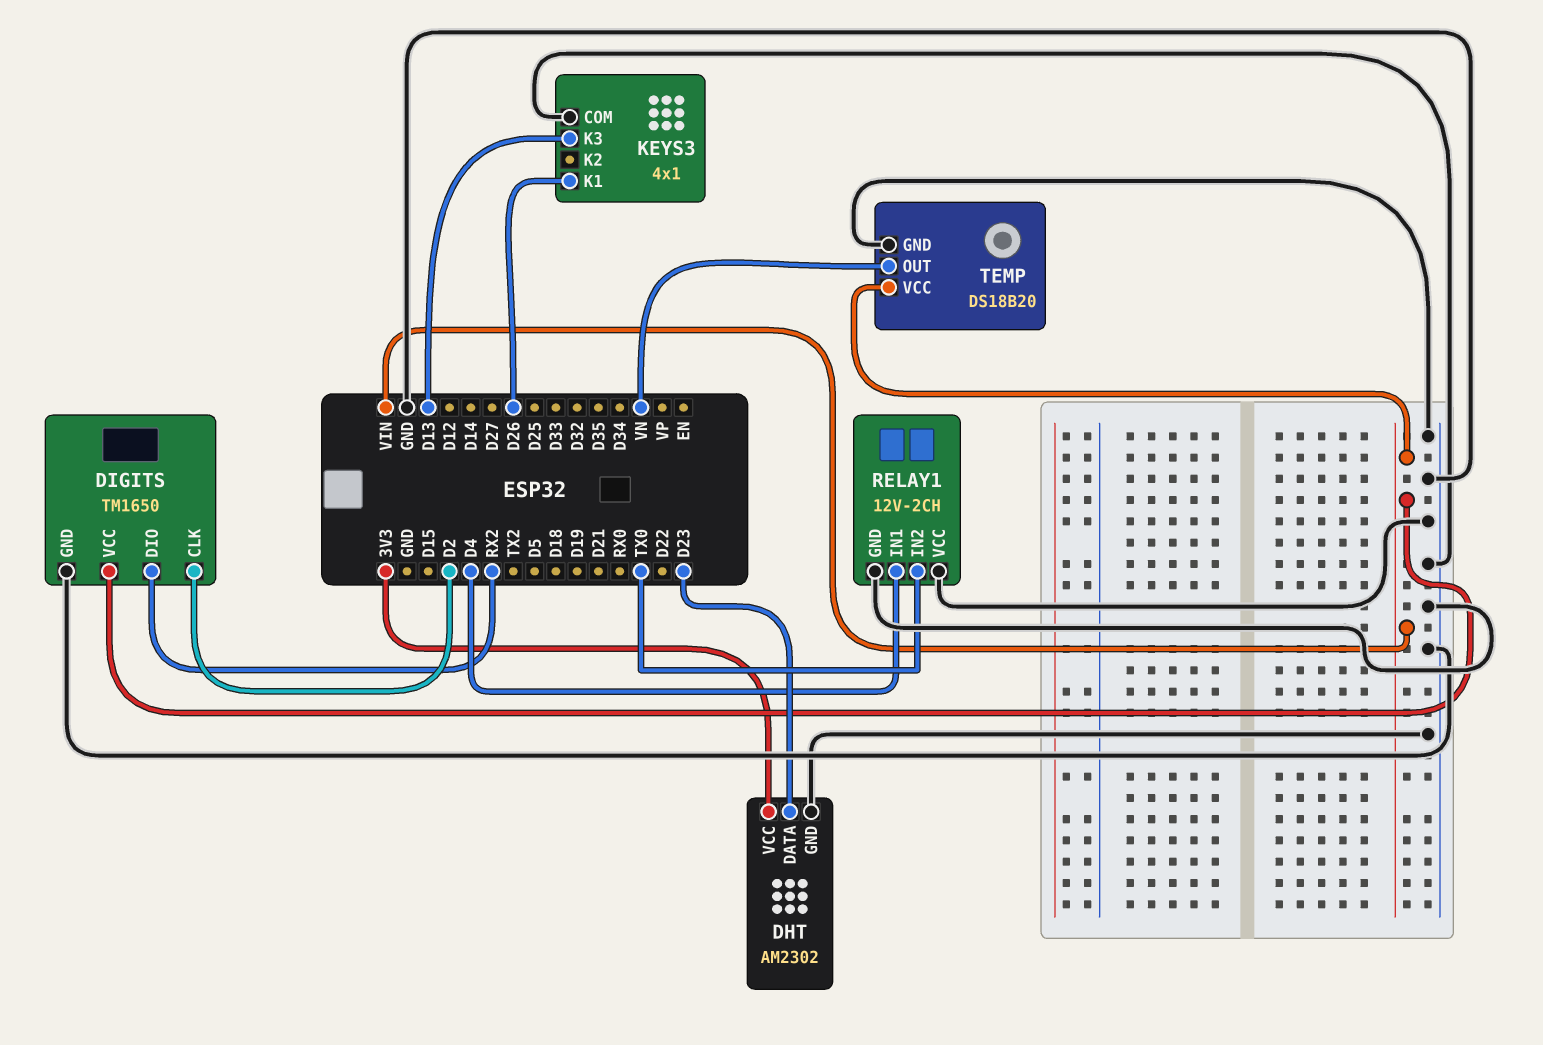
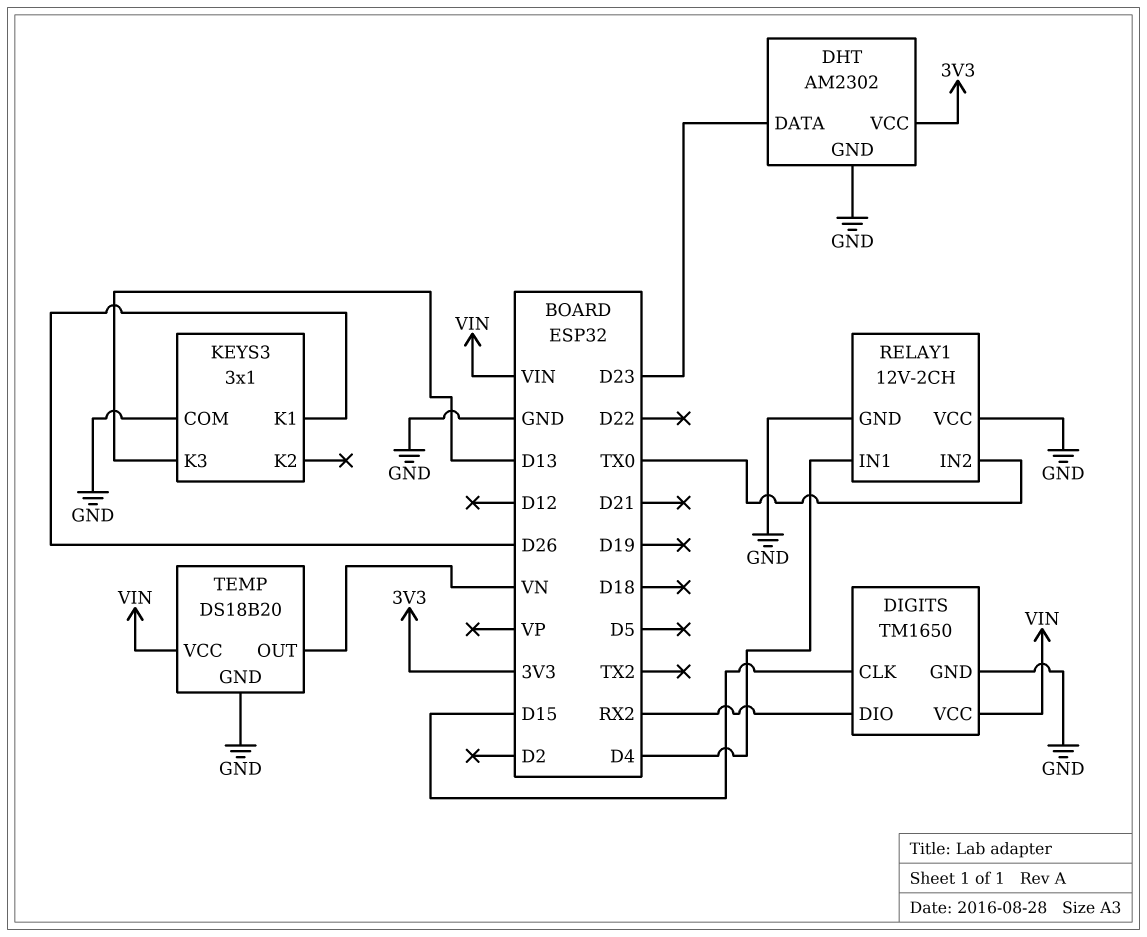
DIGITS pin CLK: D2 -> D15
KEYS3: 4x1 -> 3x1

